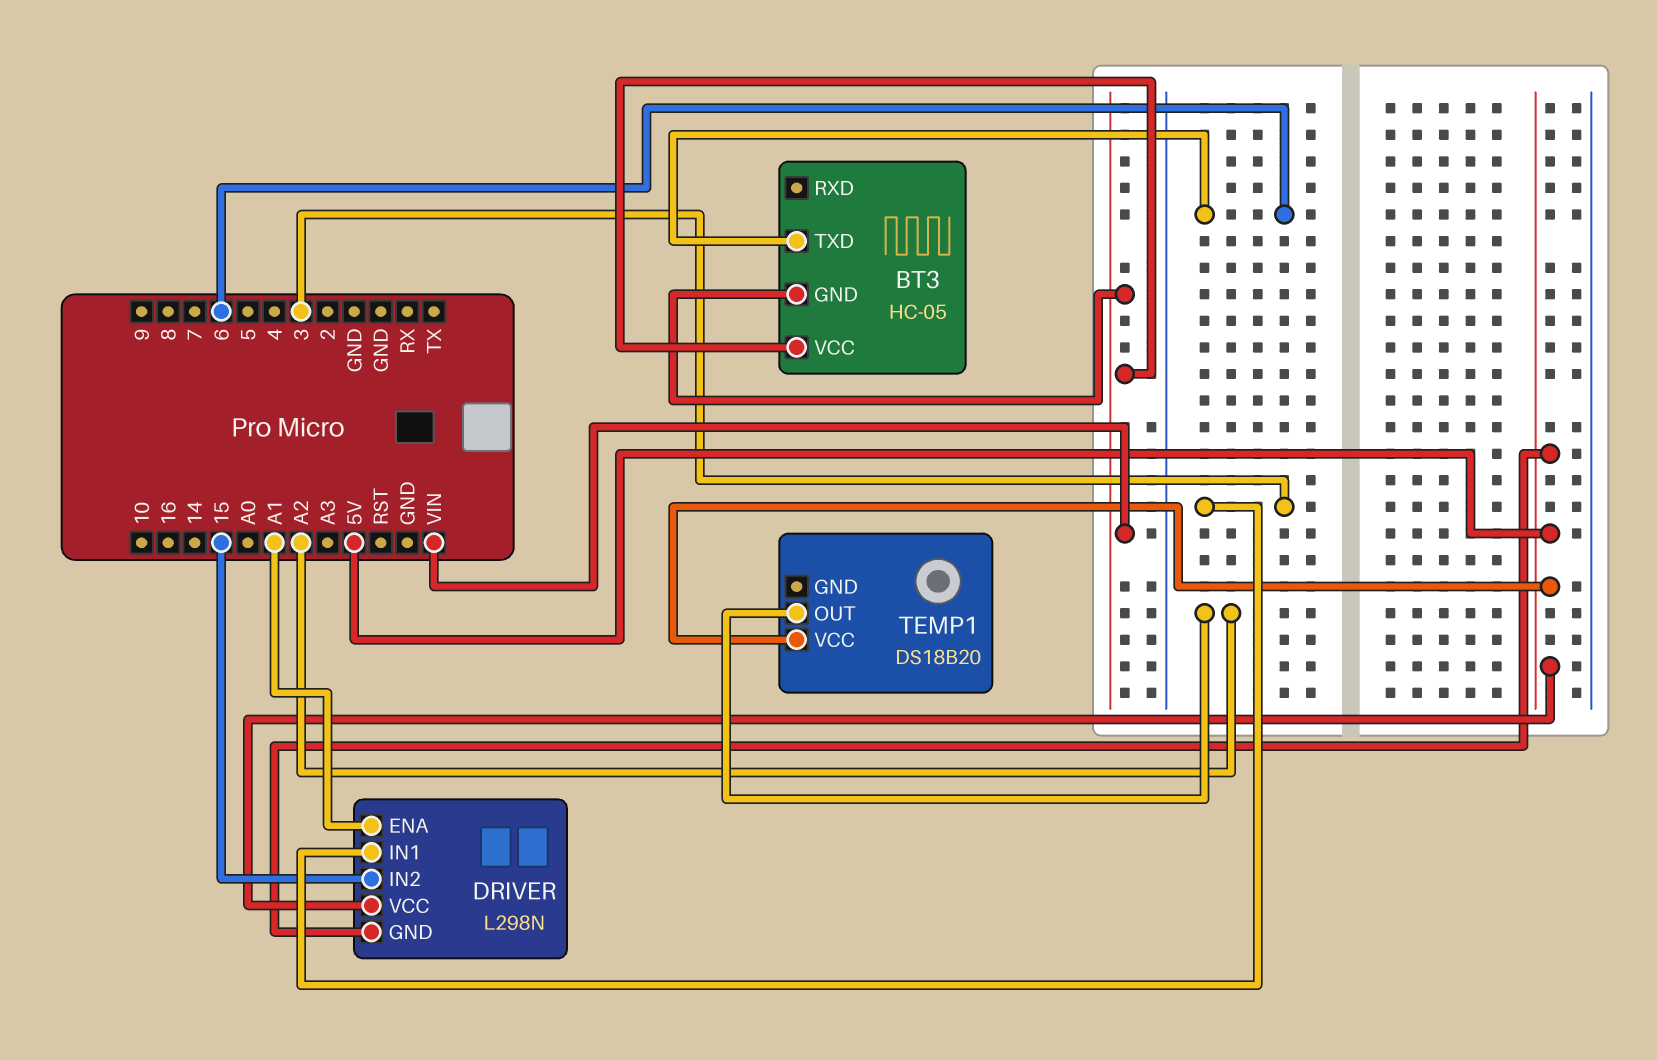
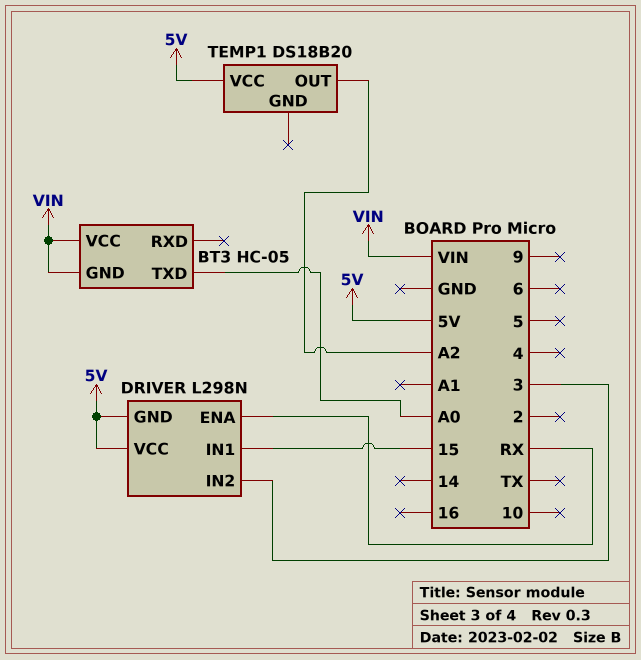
BT3 pin TXD: 6 -> A0
DRIVER pin ENA: A1 -> RX
DRIVER pin IN1: 3 -> 15
DRIVER pin IN2: 15 -> 3

